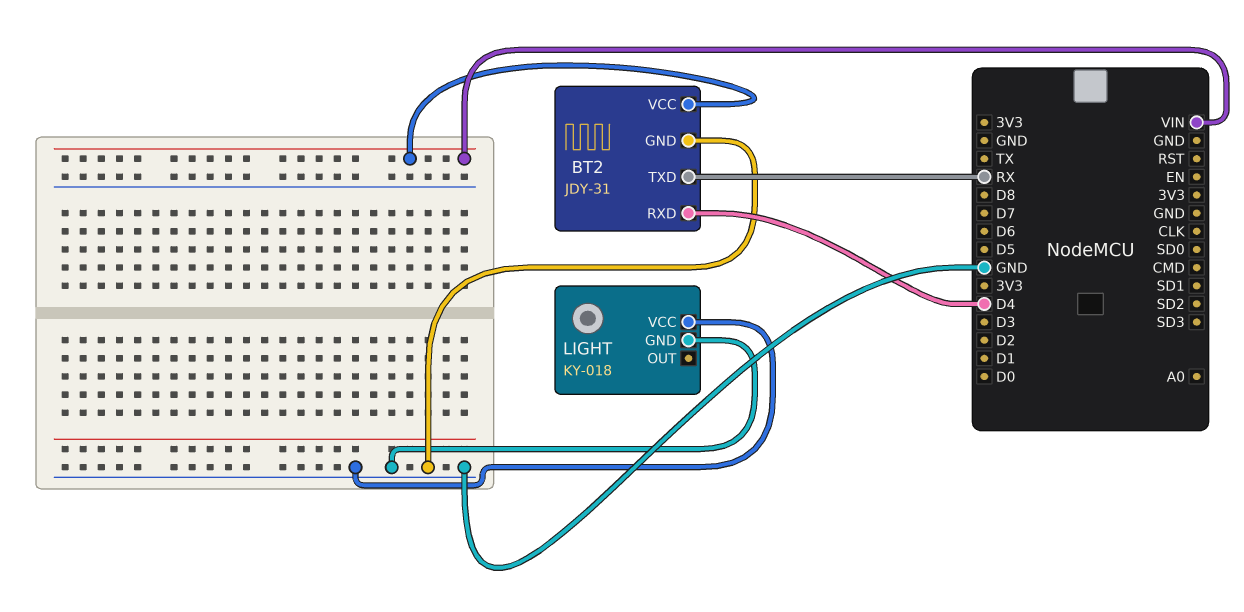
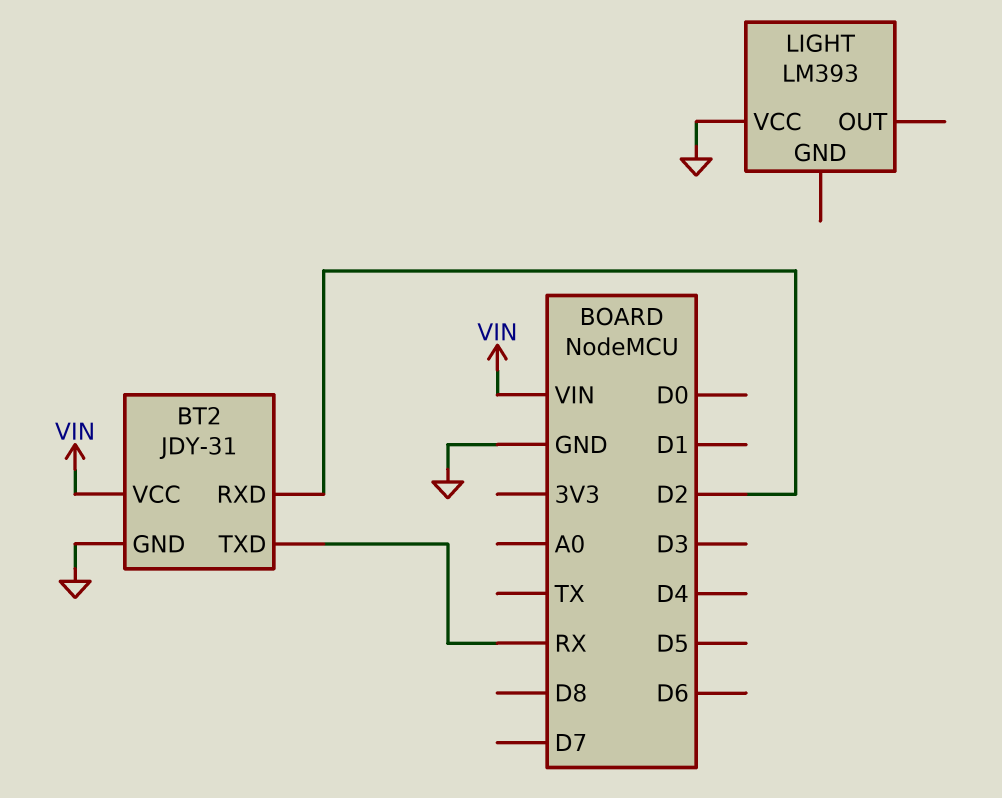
BT2 pin RXD: D4 -> D2
LIGHT: KY-018 -> LM393
LIGHT pin GND: GND -> none

